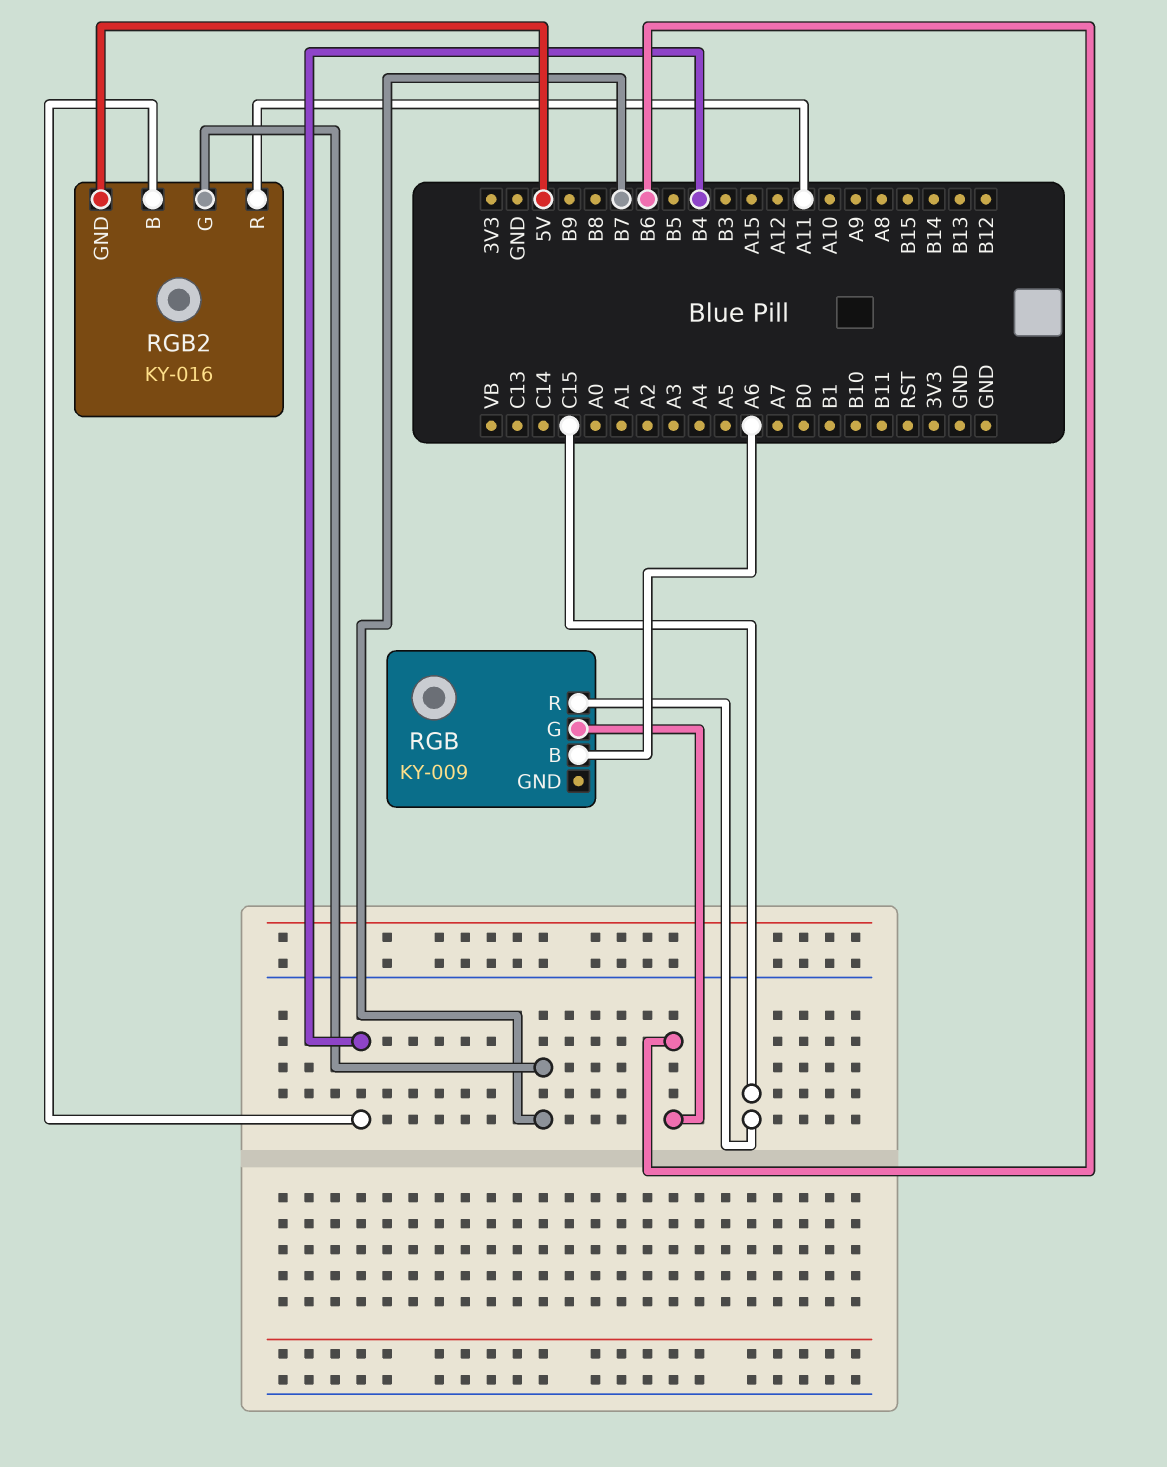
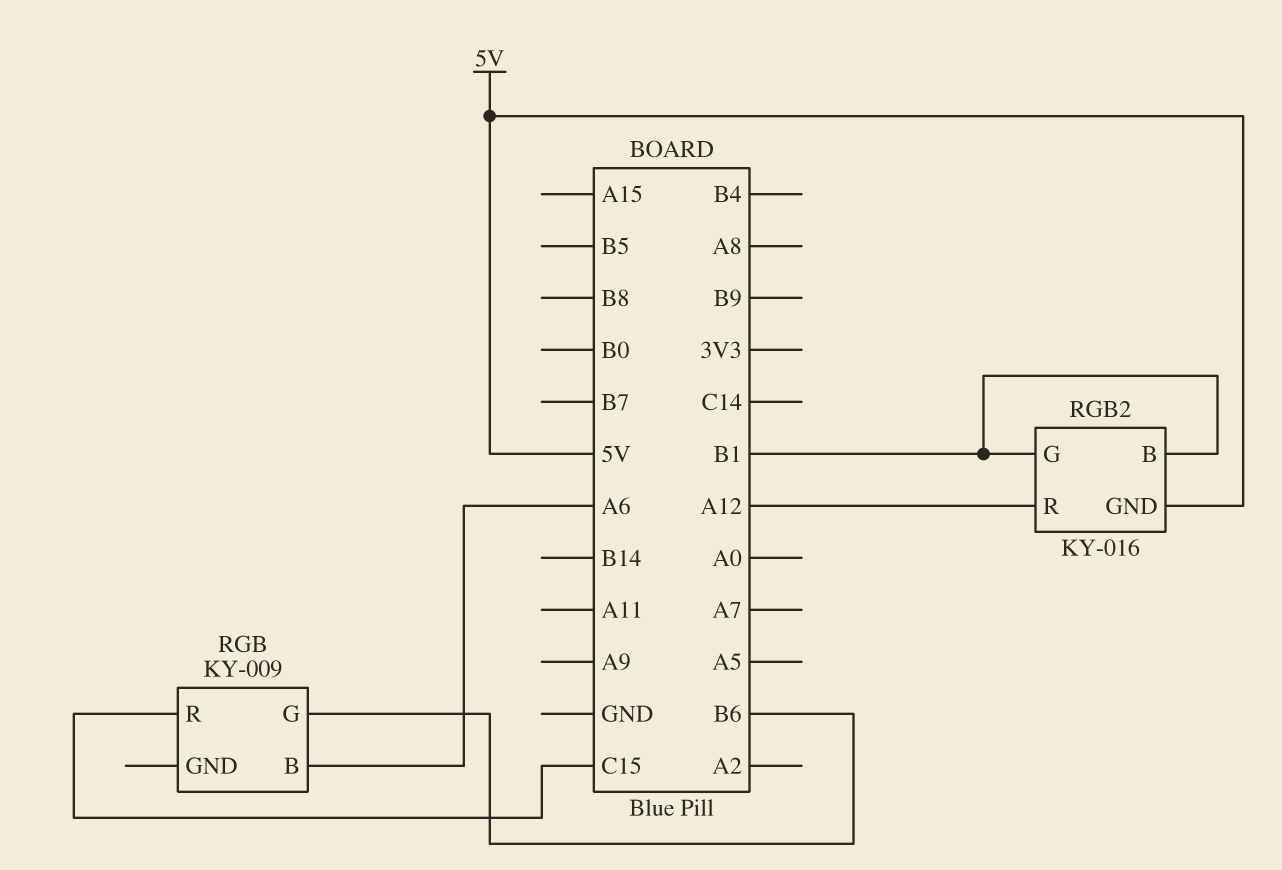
RGB2 pin B: B4 -> B1
RGB2 pin G: B7 -> B1
RGB2 pin R: A11 -> A12

